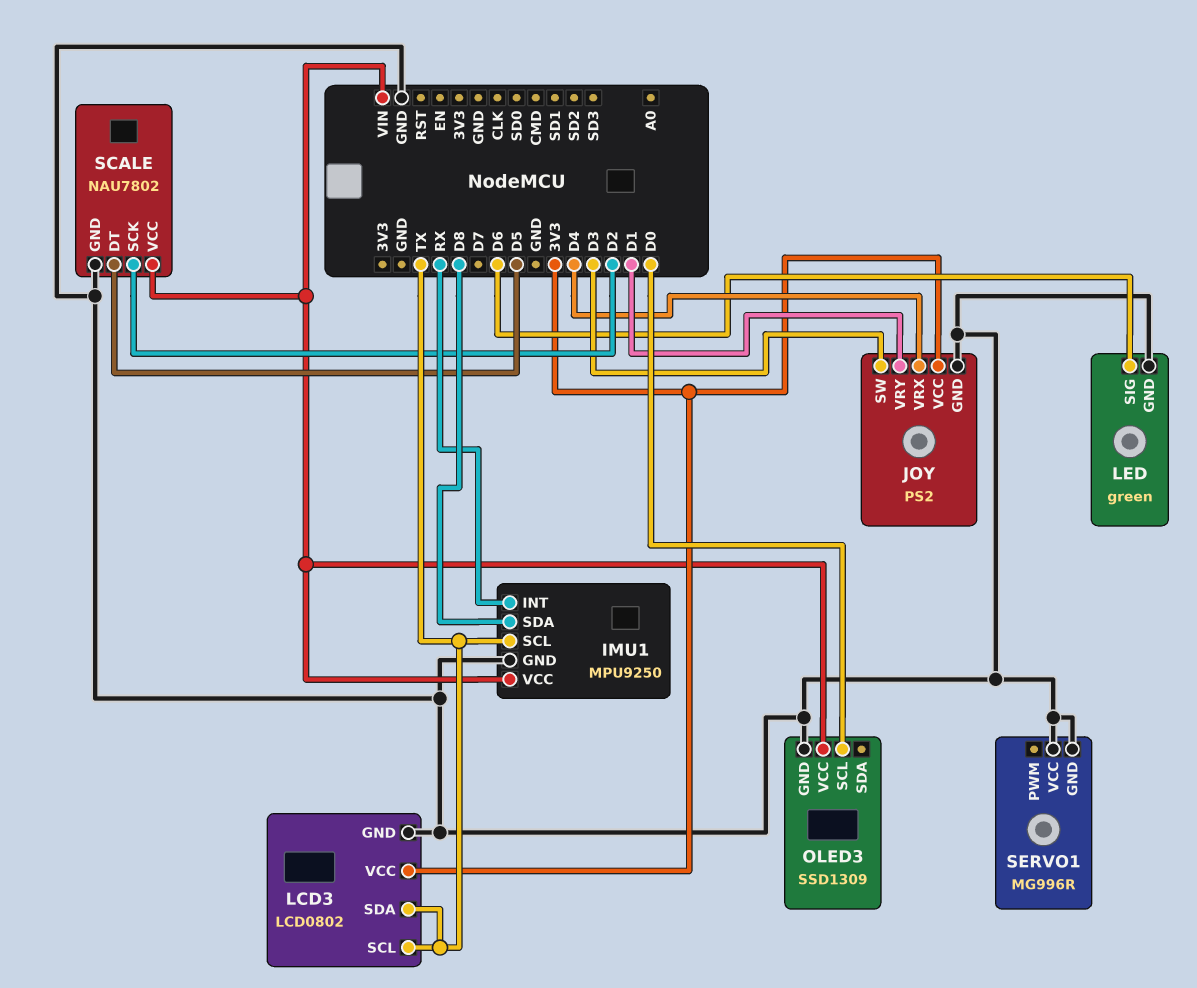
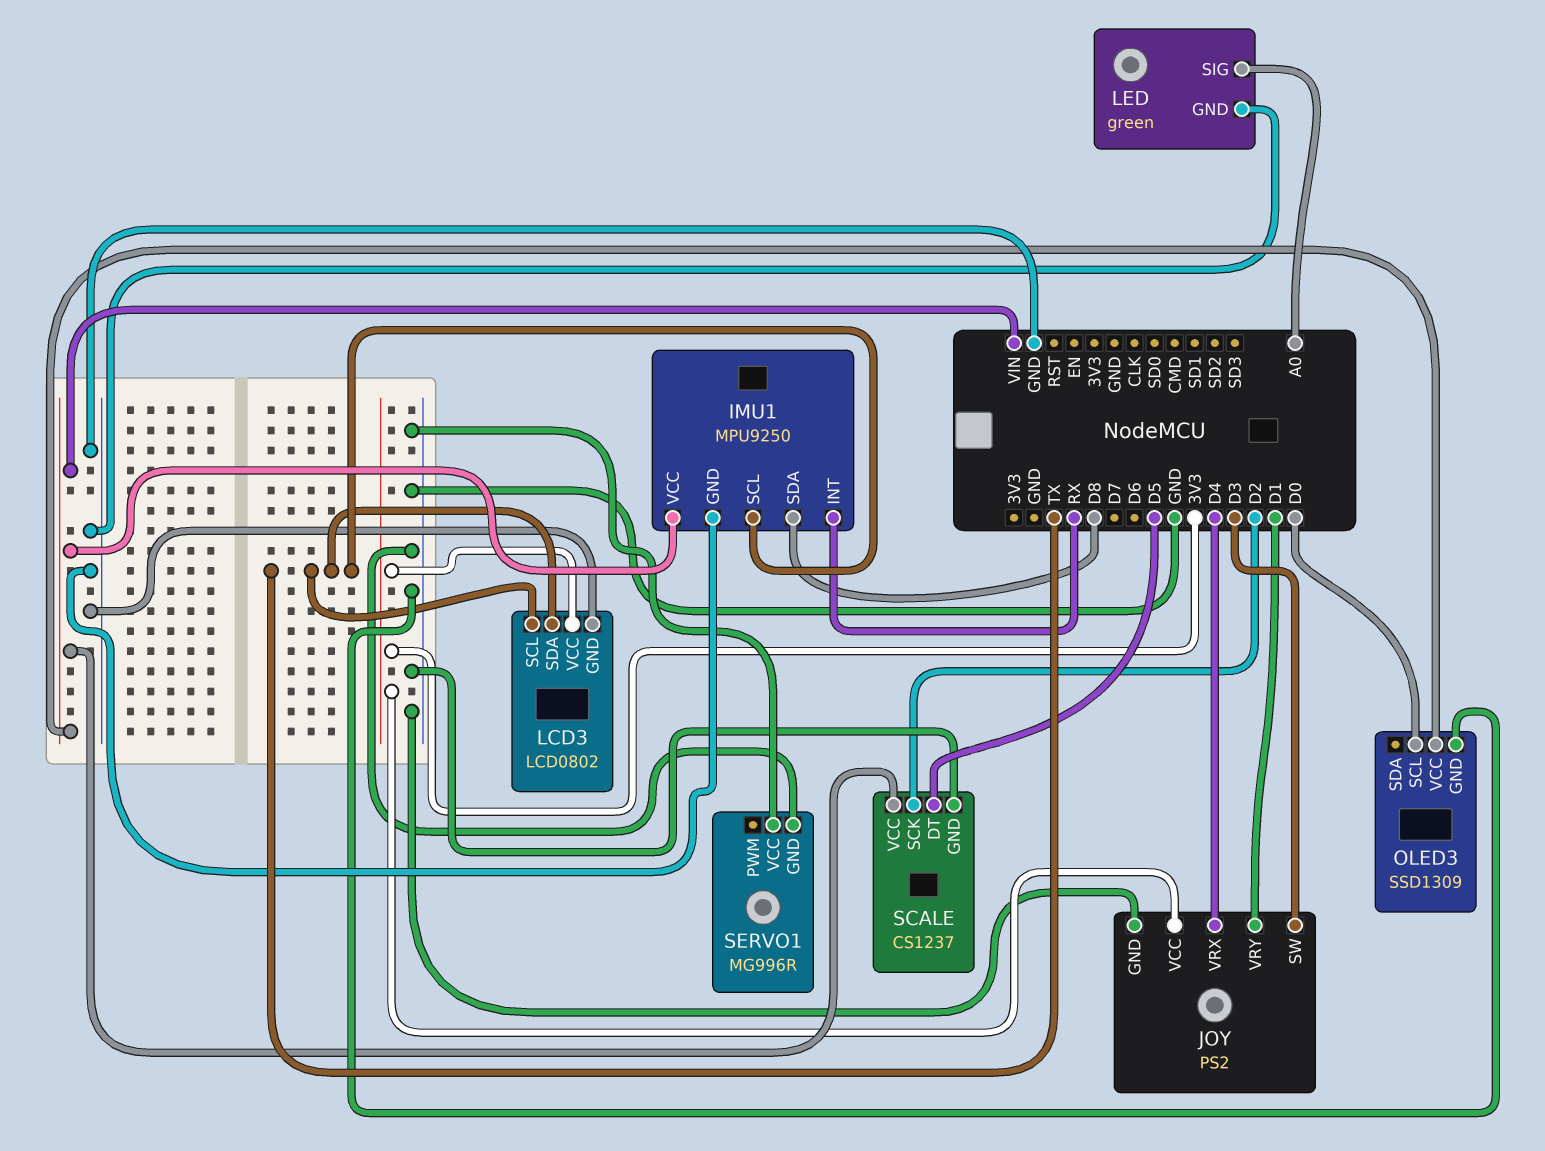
LED pin SIG: D6 -> A0
SCALE: NAU7802 -> CS1237

